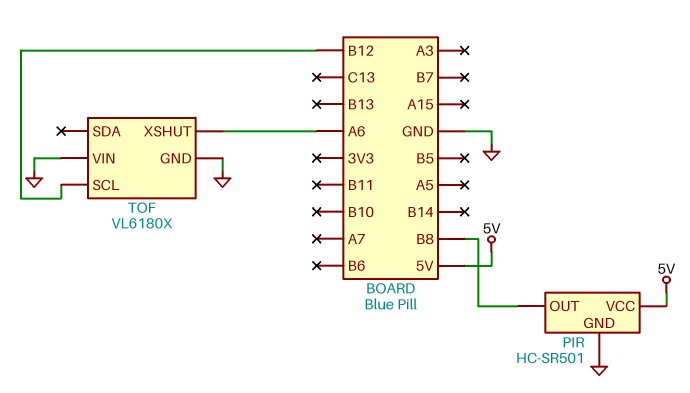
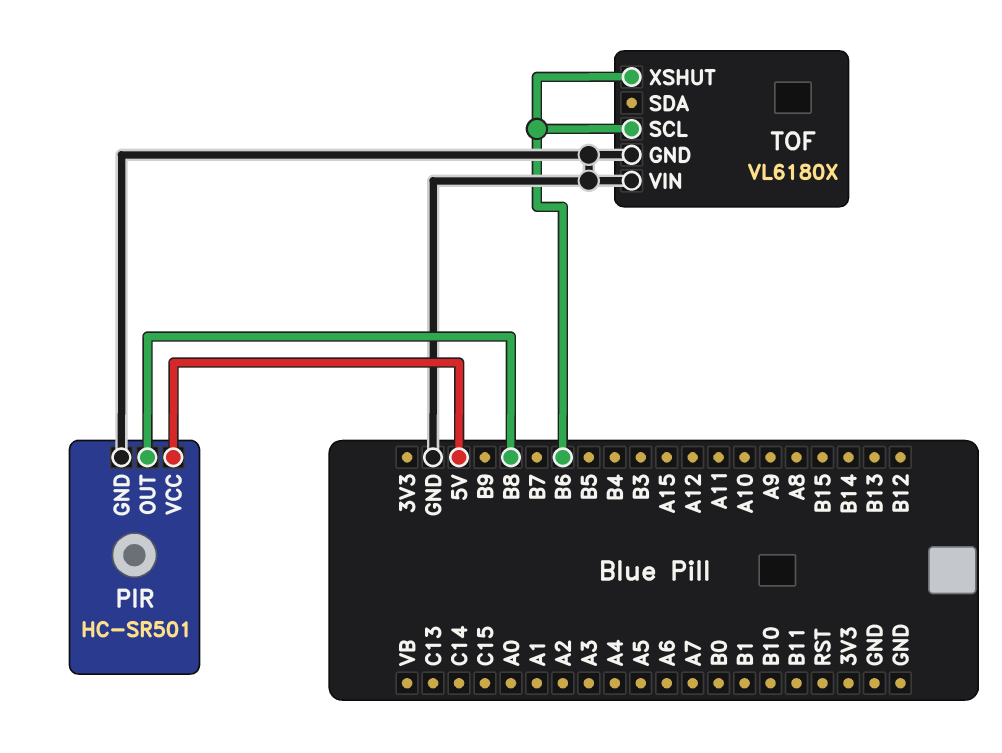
TOF pin SCL: B12 -> B6
TOF pin XSHUT: A6 -> B6

